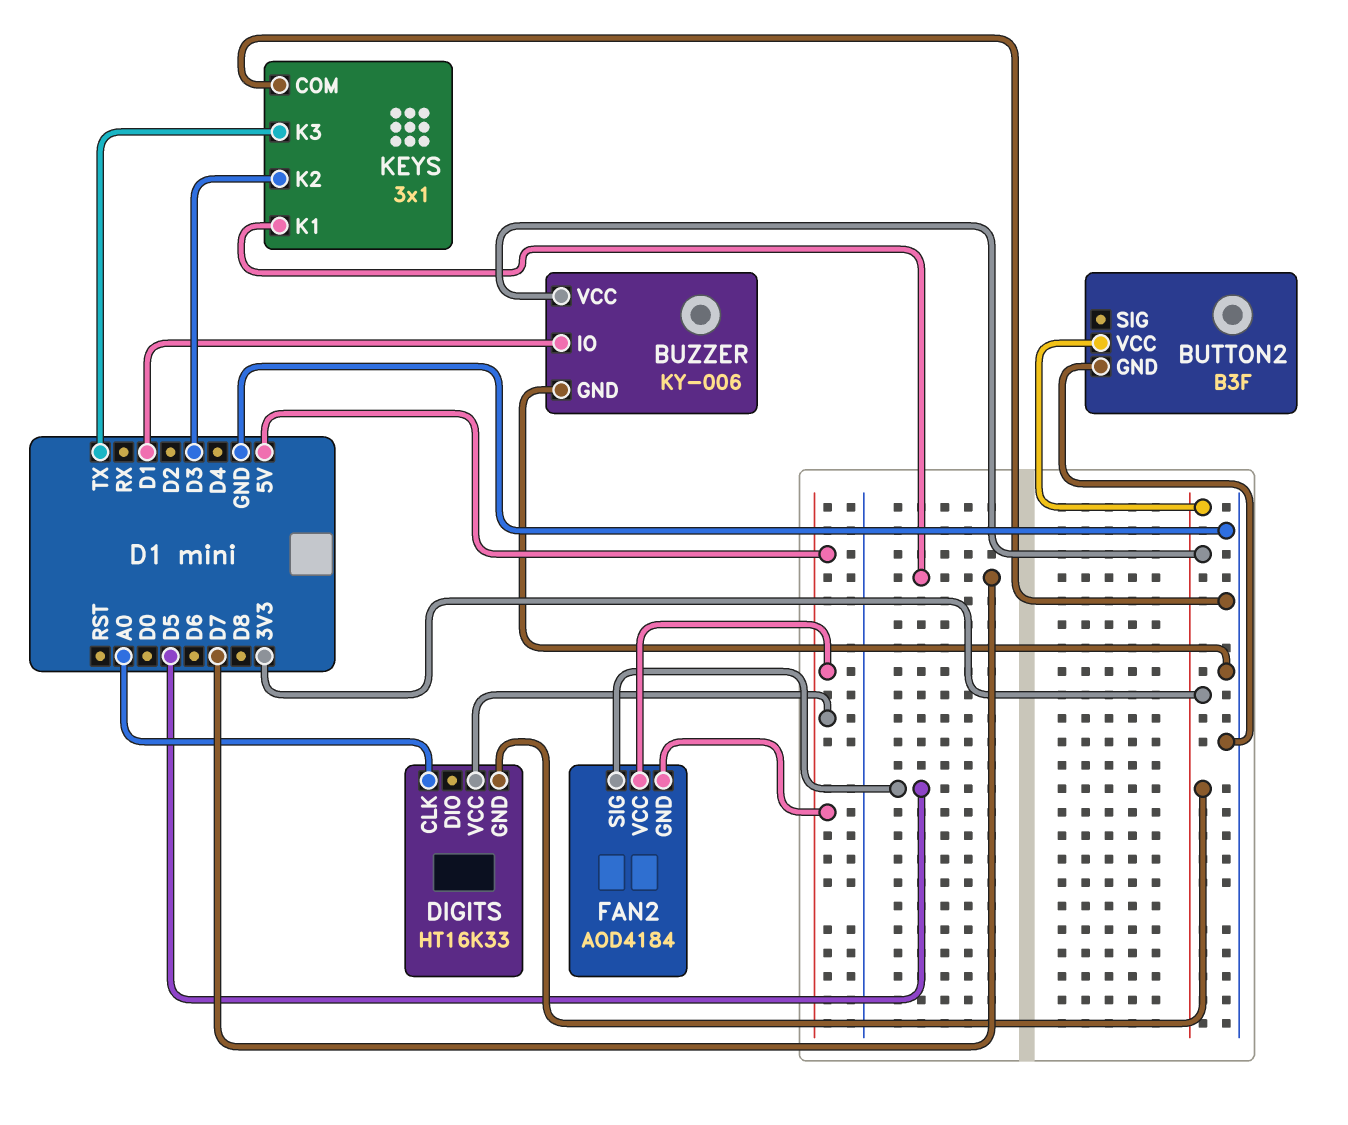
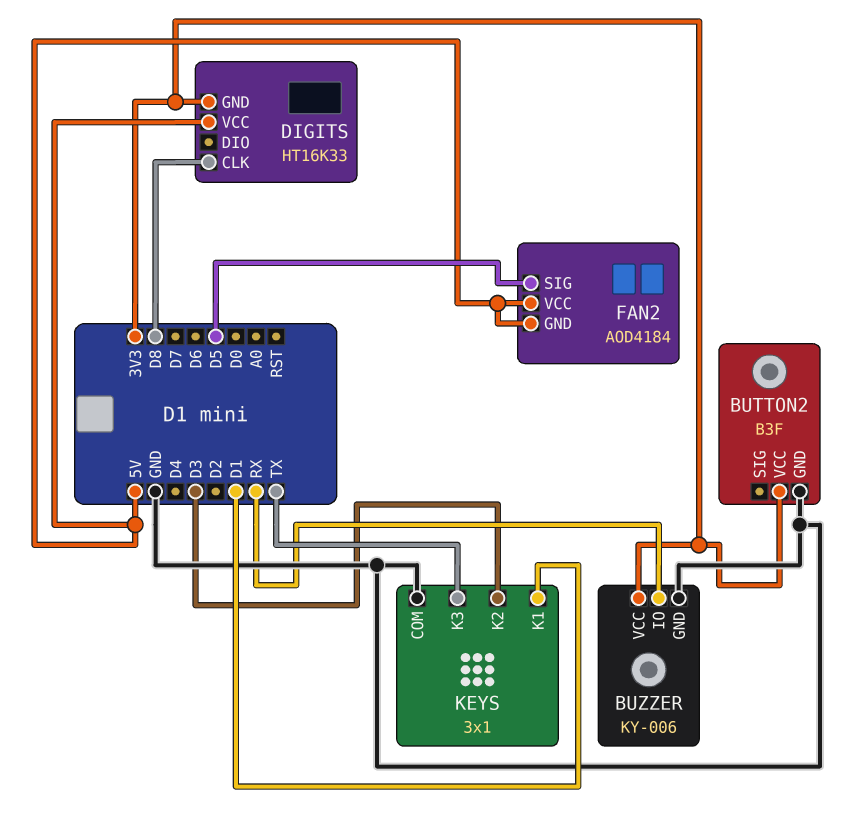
BUZZER pin IO: D1 -> RX
DIGITS pin CLK: A0 -> D8
KEYS pin K1: D7 -> D1

